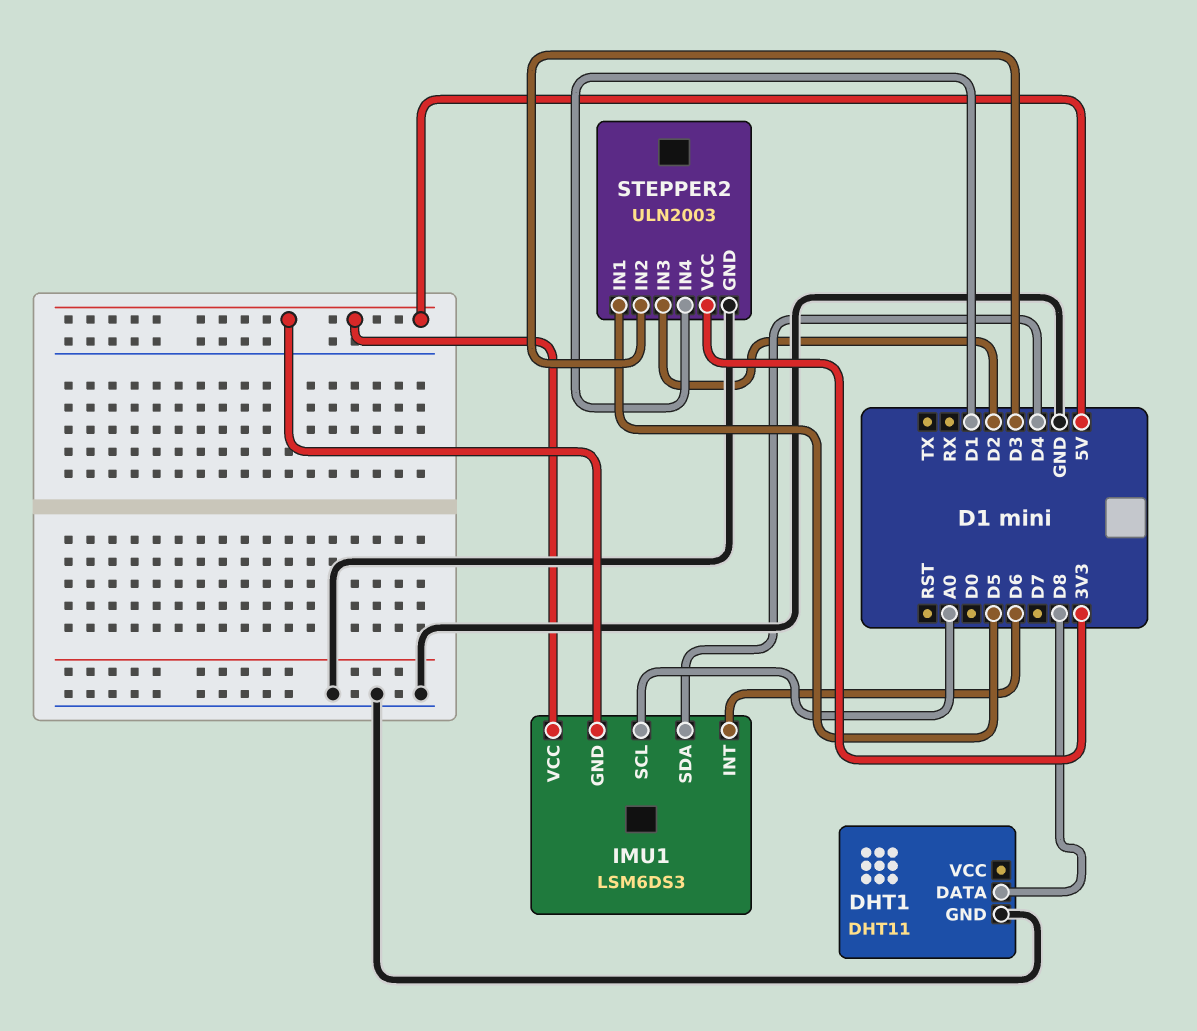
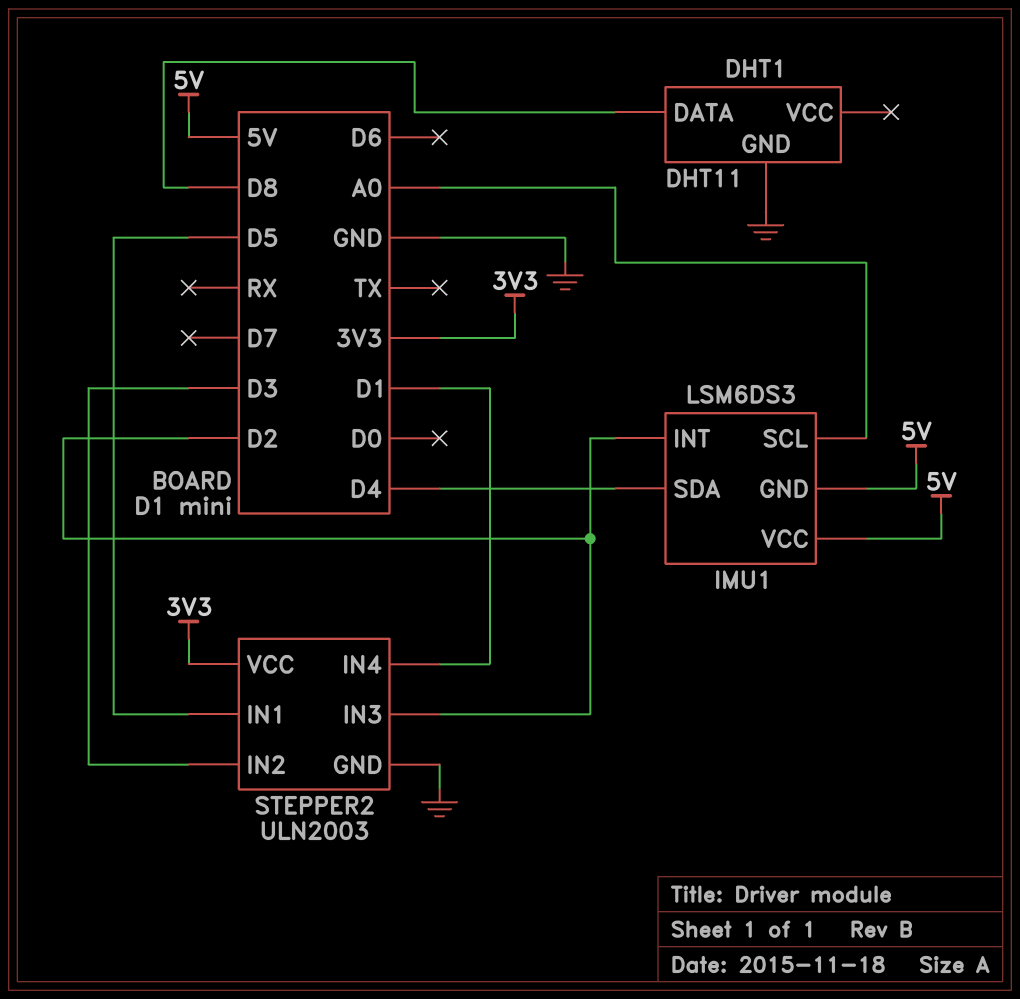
IMU1 pin INT: D6 -> D2

